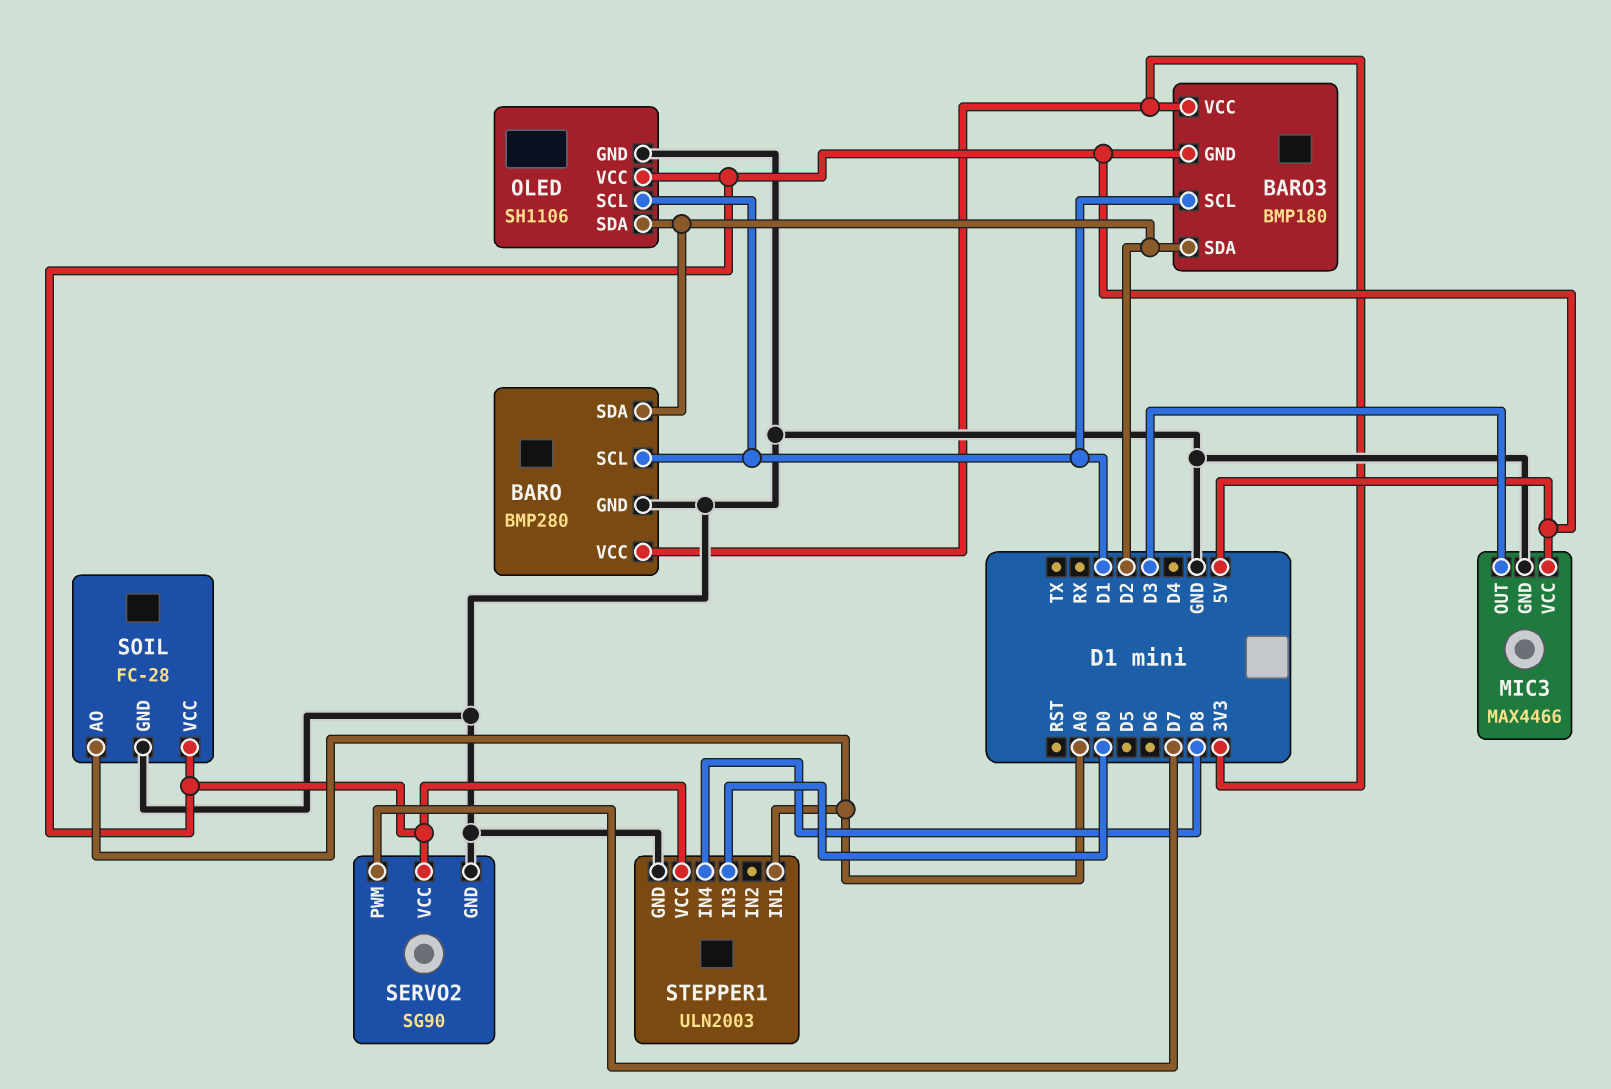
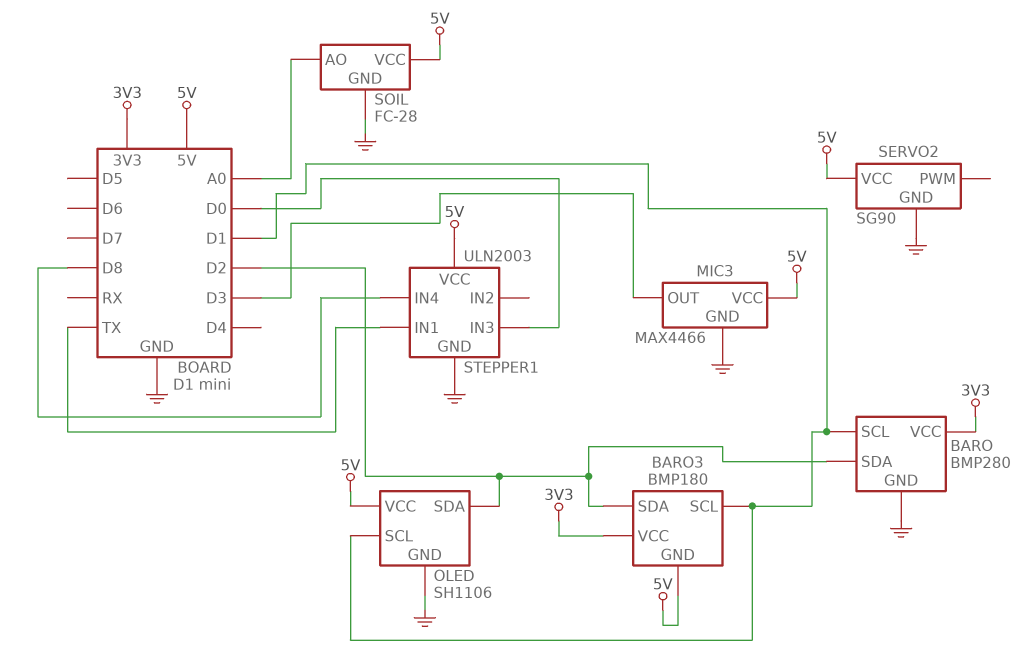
SERVO2 pin PWM: D7 -> none
STEPPER1 pin IN1: A0 -> TX

